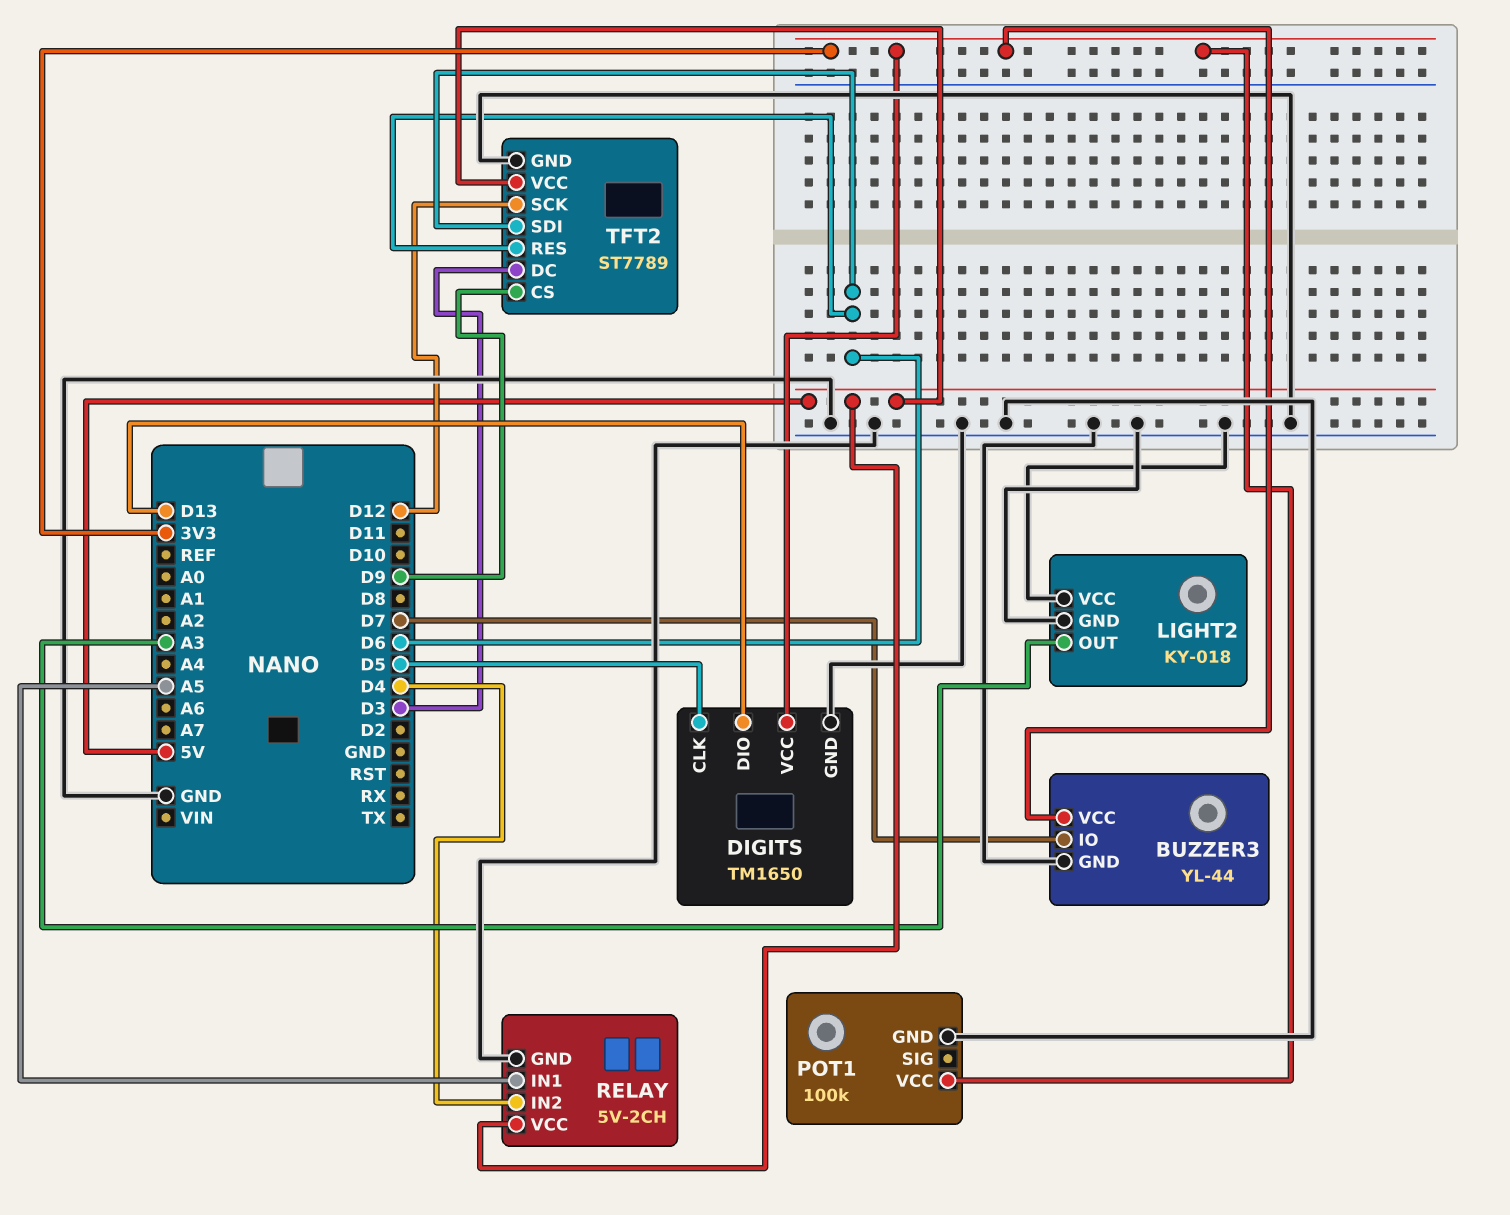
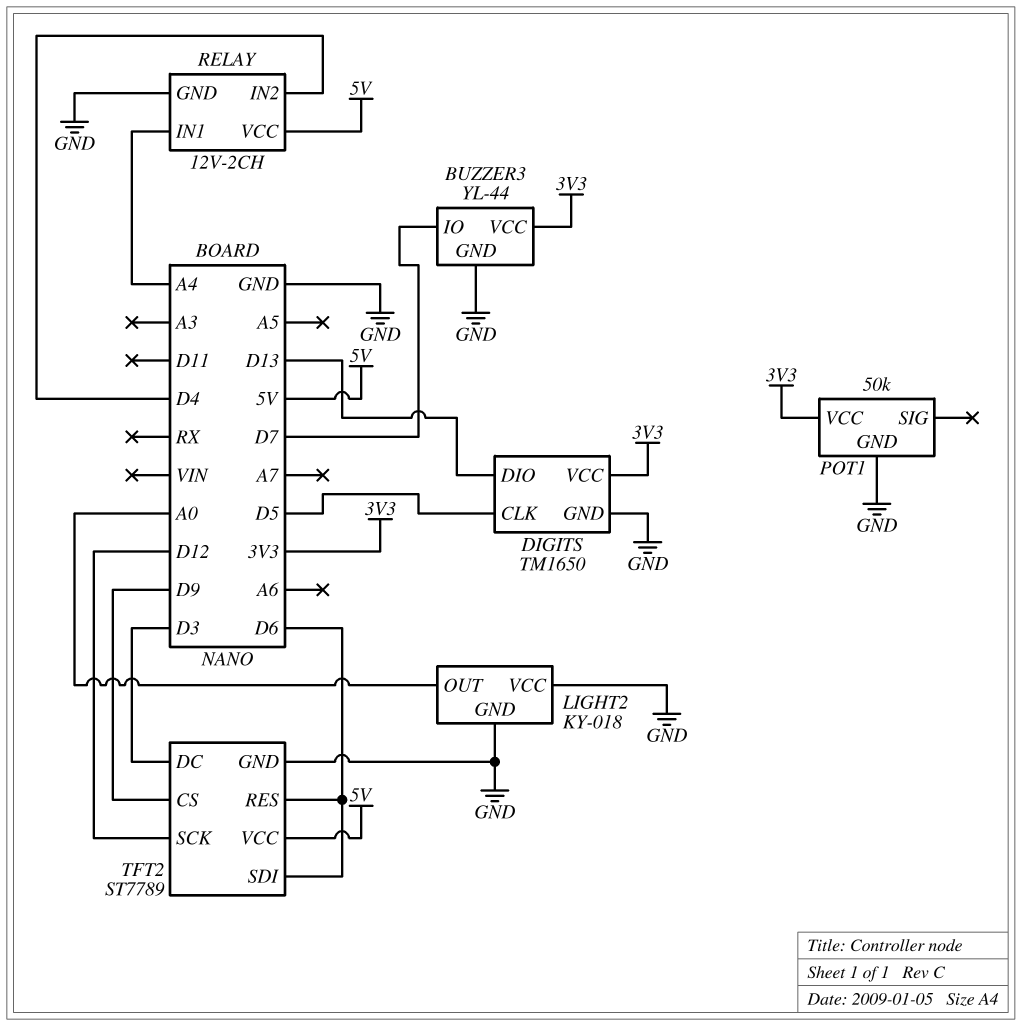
LIGHT2 pin OUT: A3 -> A0
POT1: 100k -> 50k
RELAY: 5V-2CH -> 12V-2CH
RELAY pin IN1: A5 -> A4

